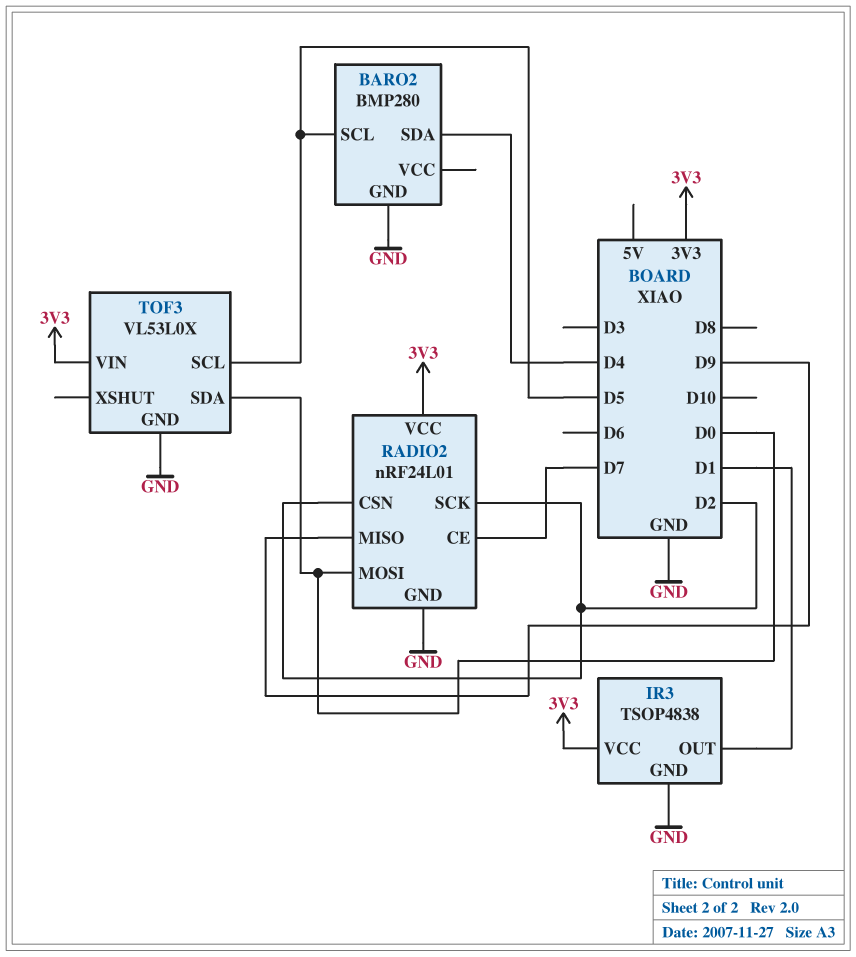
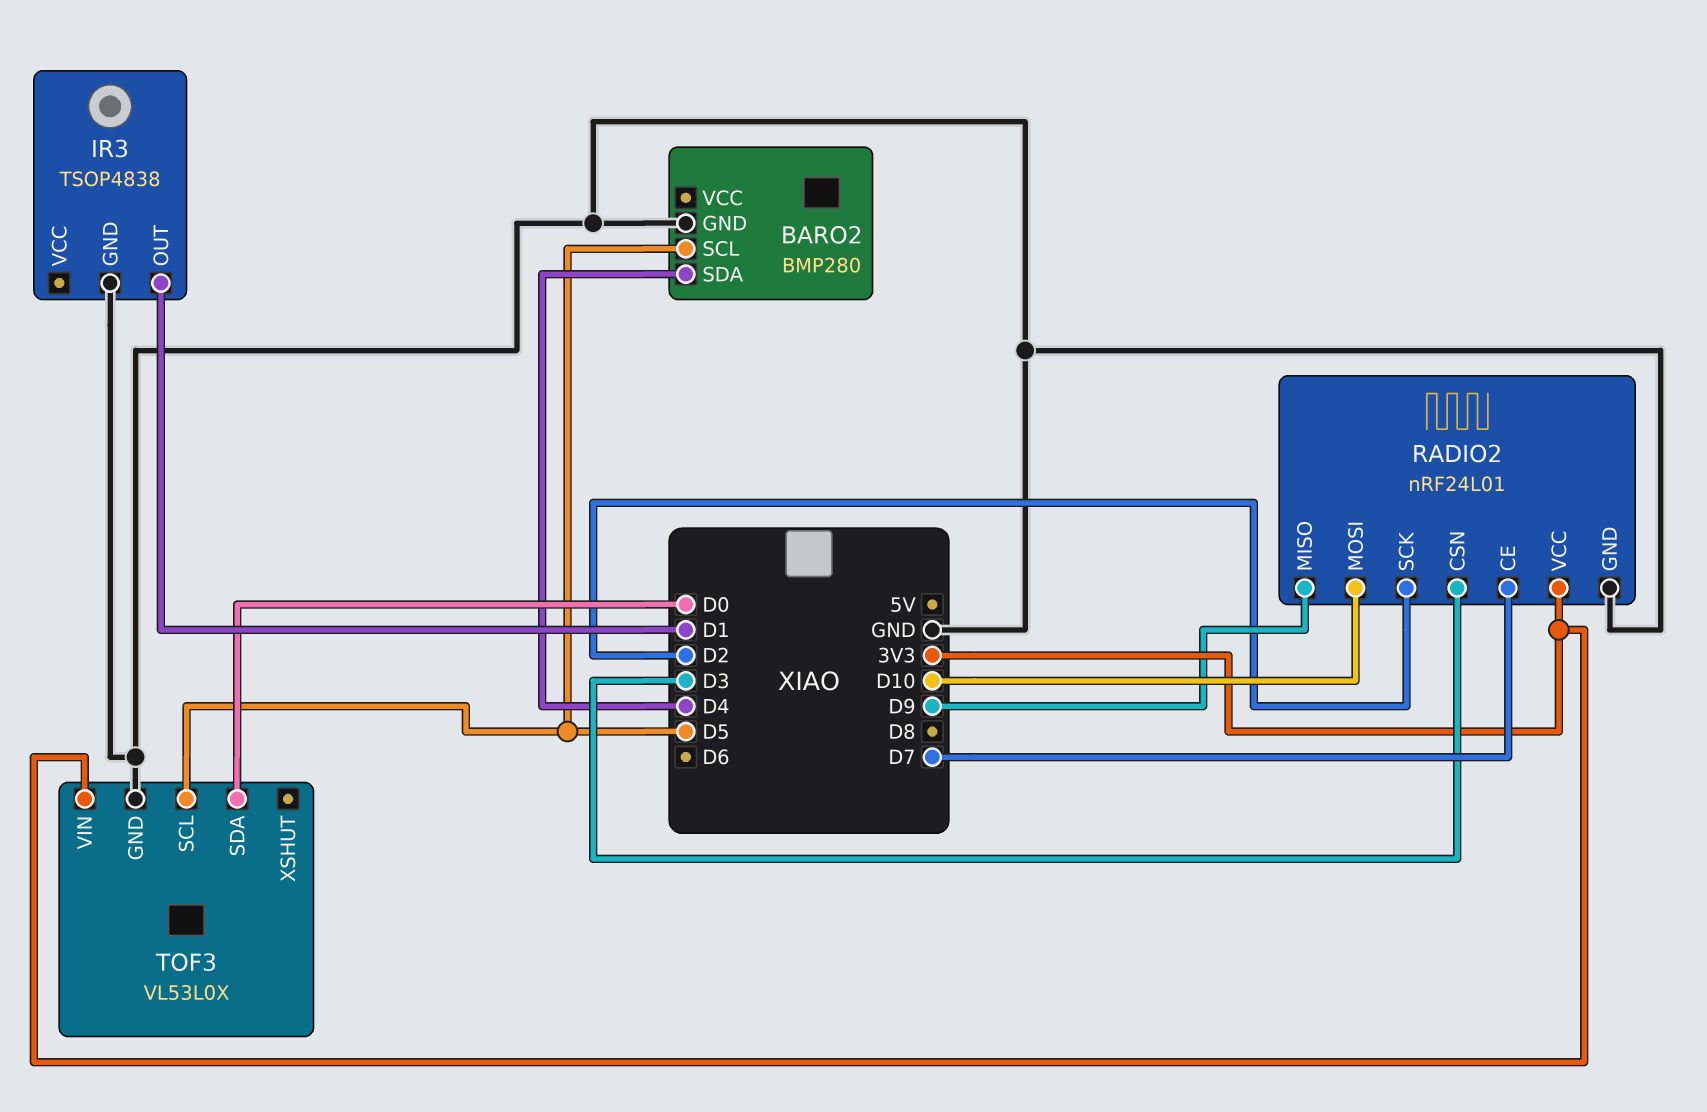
IR3 pin VCC: 3V3 -> none
RADIO2 pin CSN: D2 -> D3
RADIO2 pin MOSI: D0 -> D10

